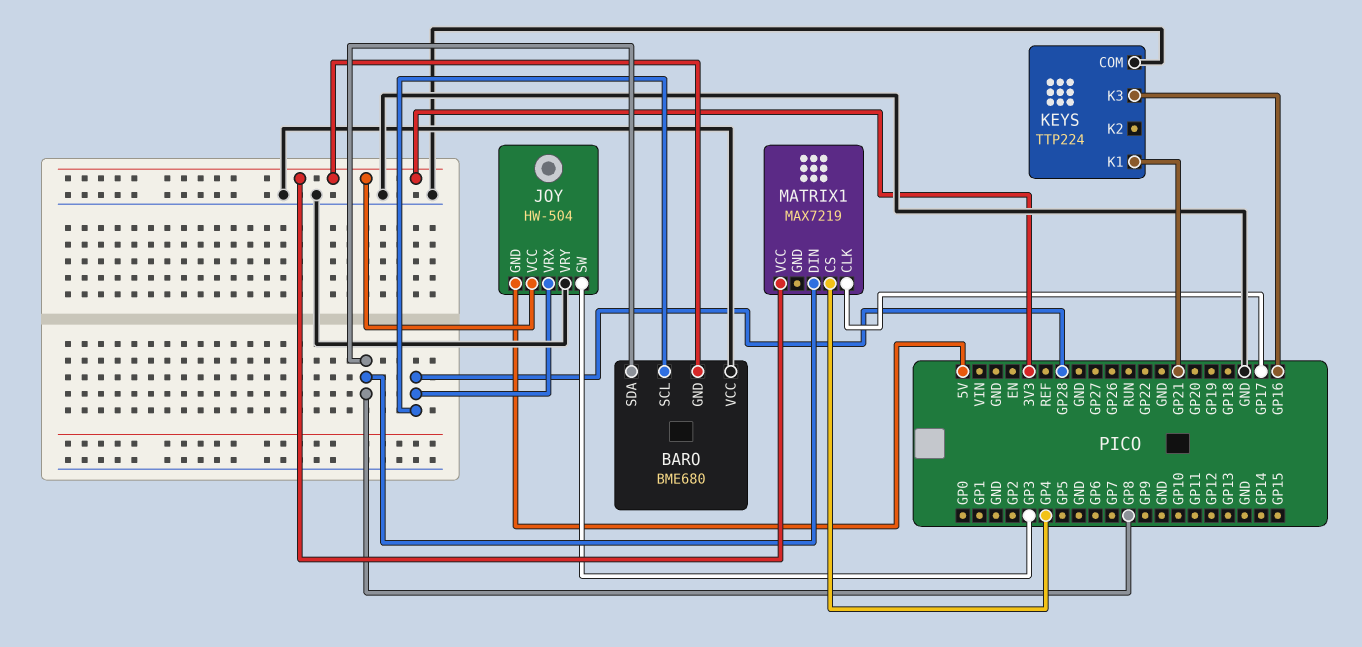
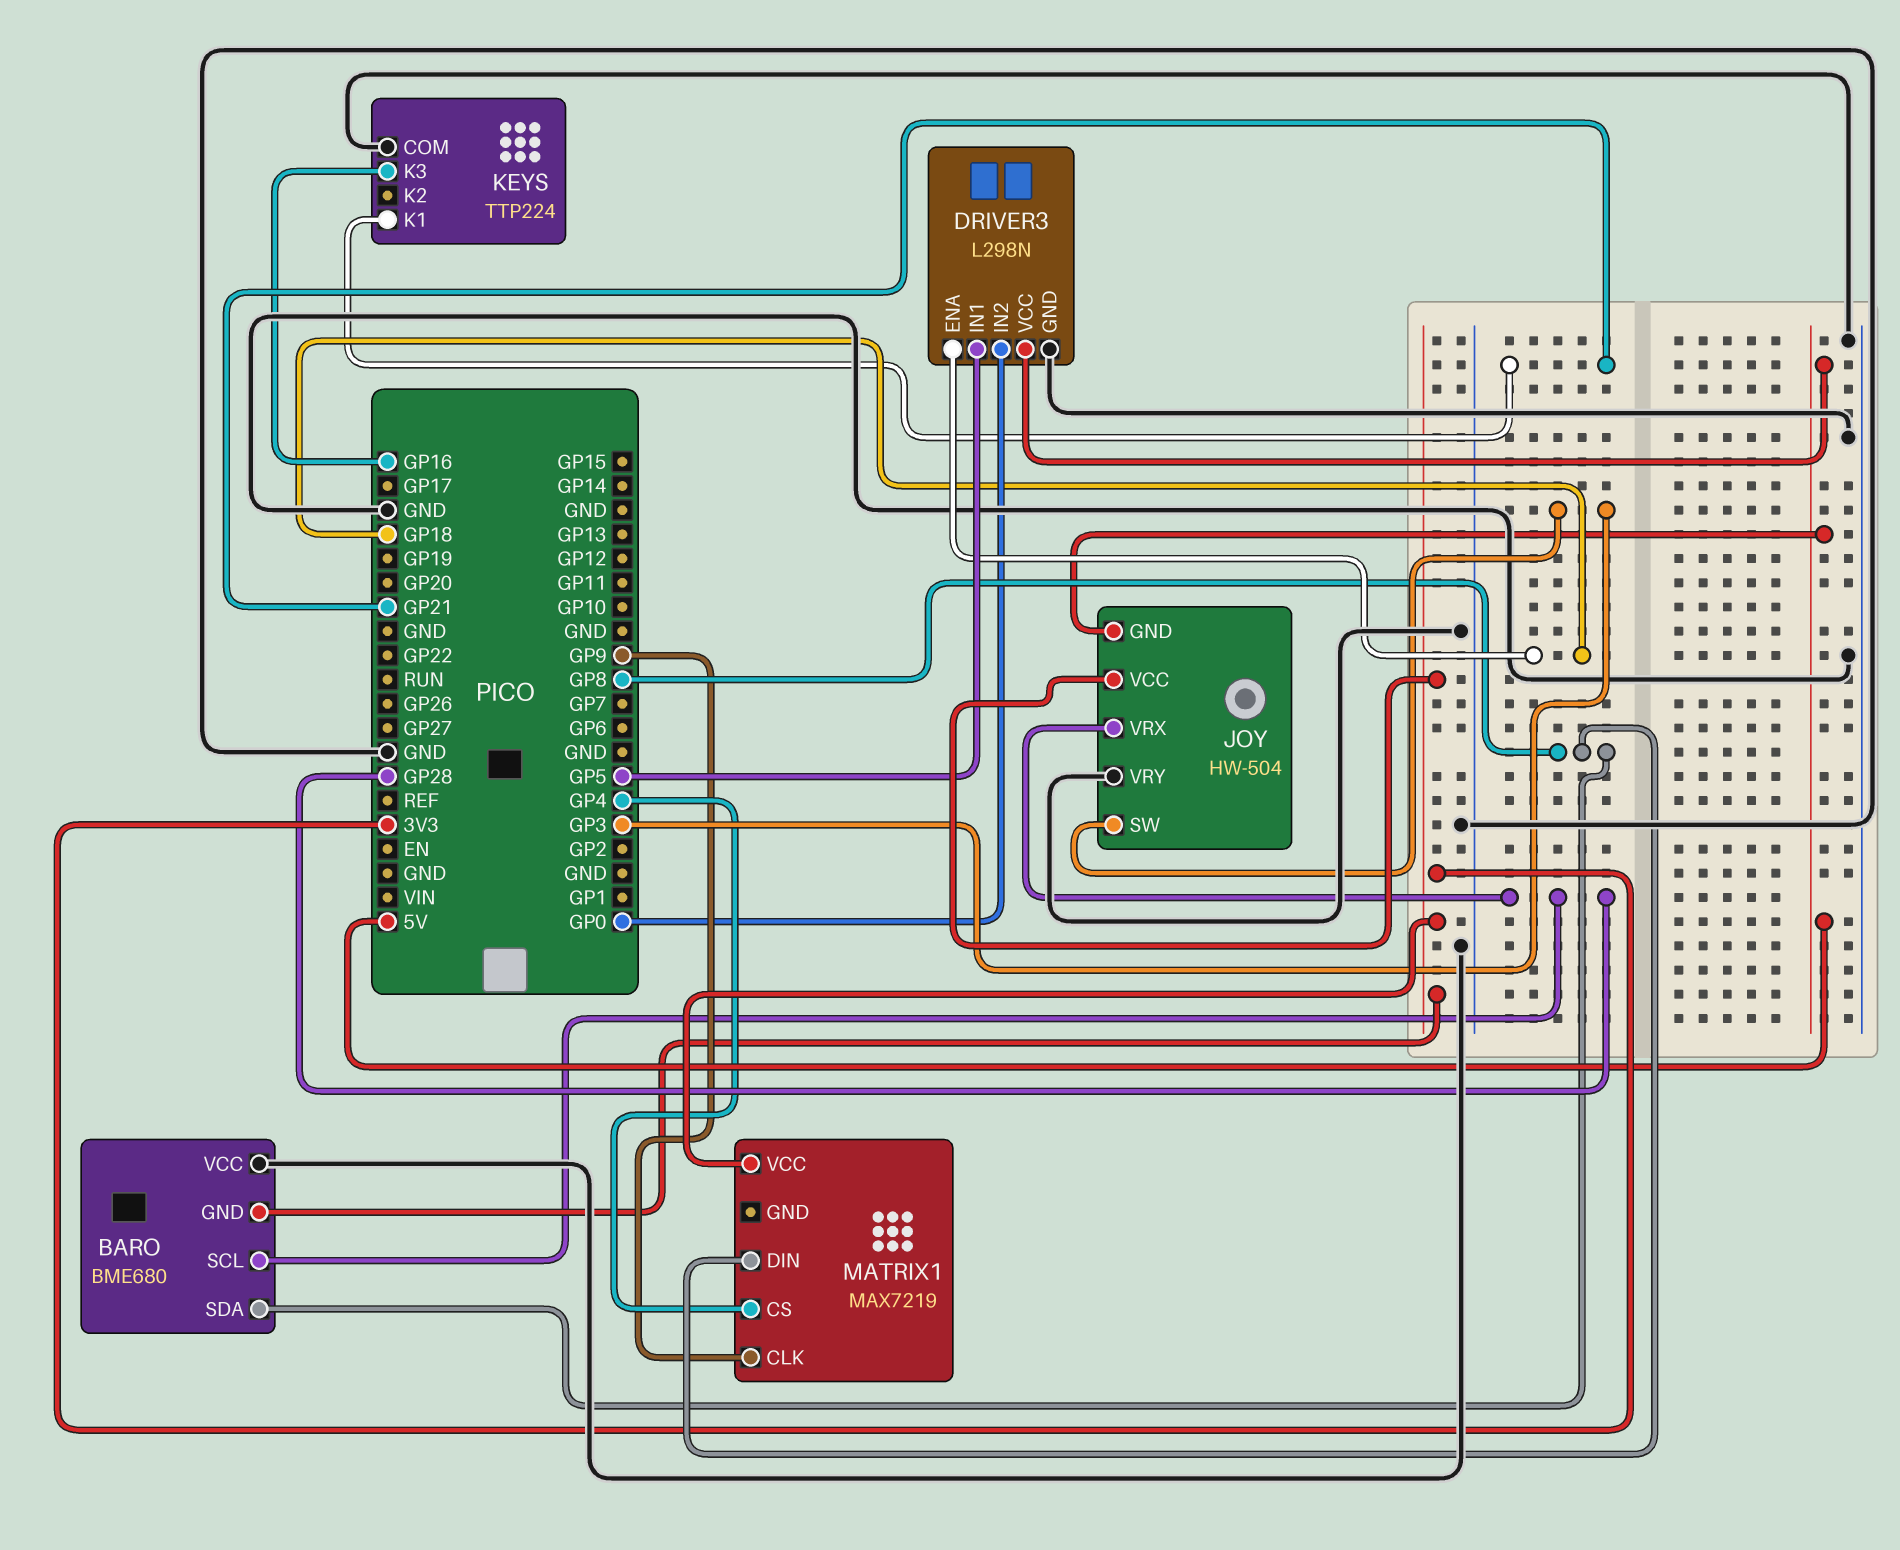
DRIVER3: none -> L298N
DRIVER3 pin ENA: none -> GP18
DRIVER3 pin GND: none -> GND
DRIVER3 pin IN1: none -> GP5
DRIVER3 pin IN2: none -> GP0
DRIVER3 pin VCC: none -> 5V
MATRIX1 pin CLK: GP17 -> GP9

